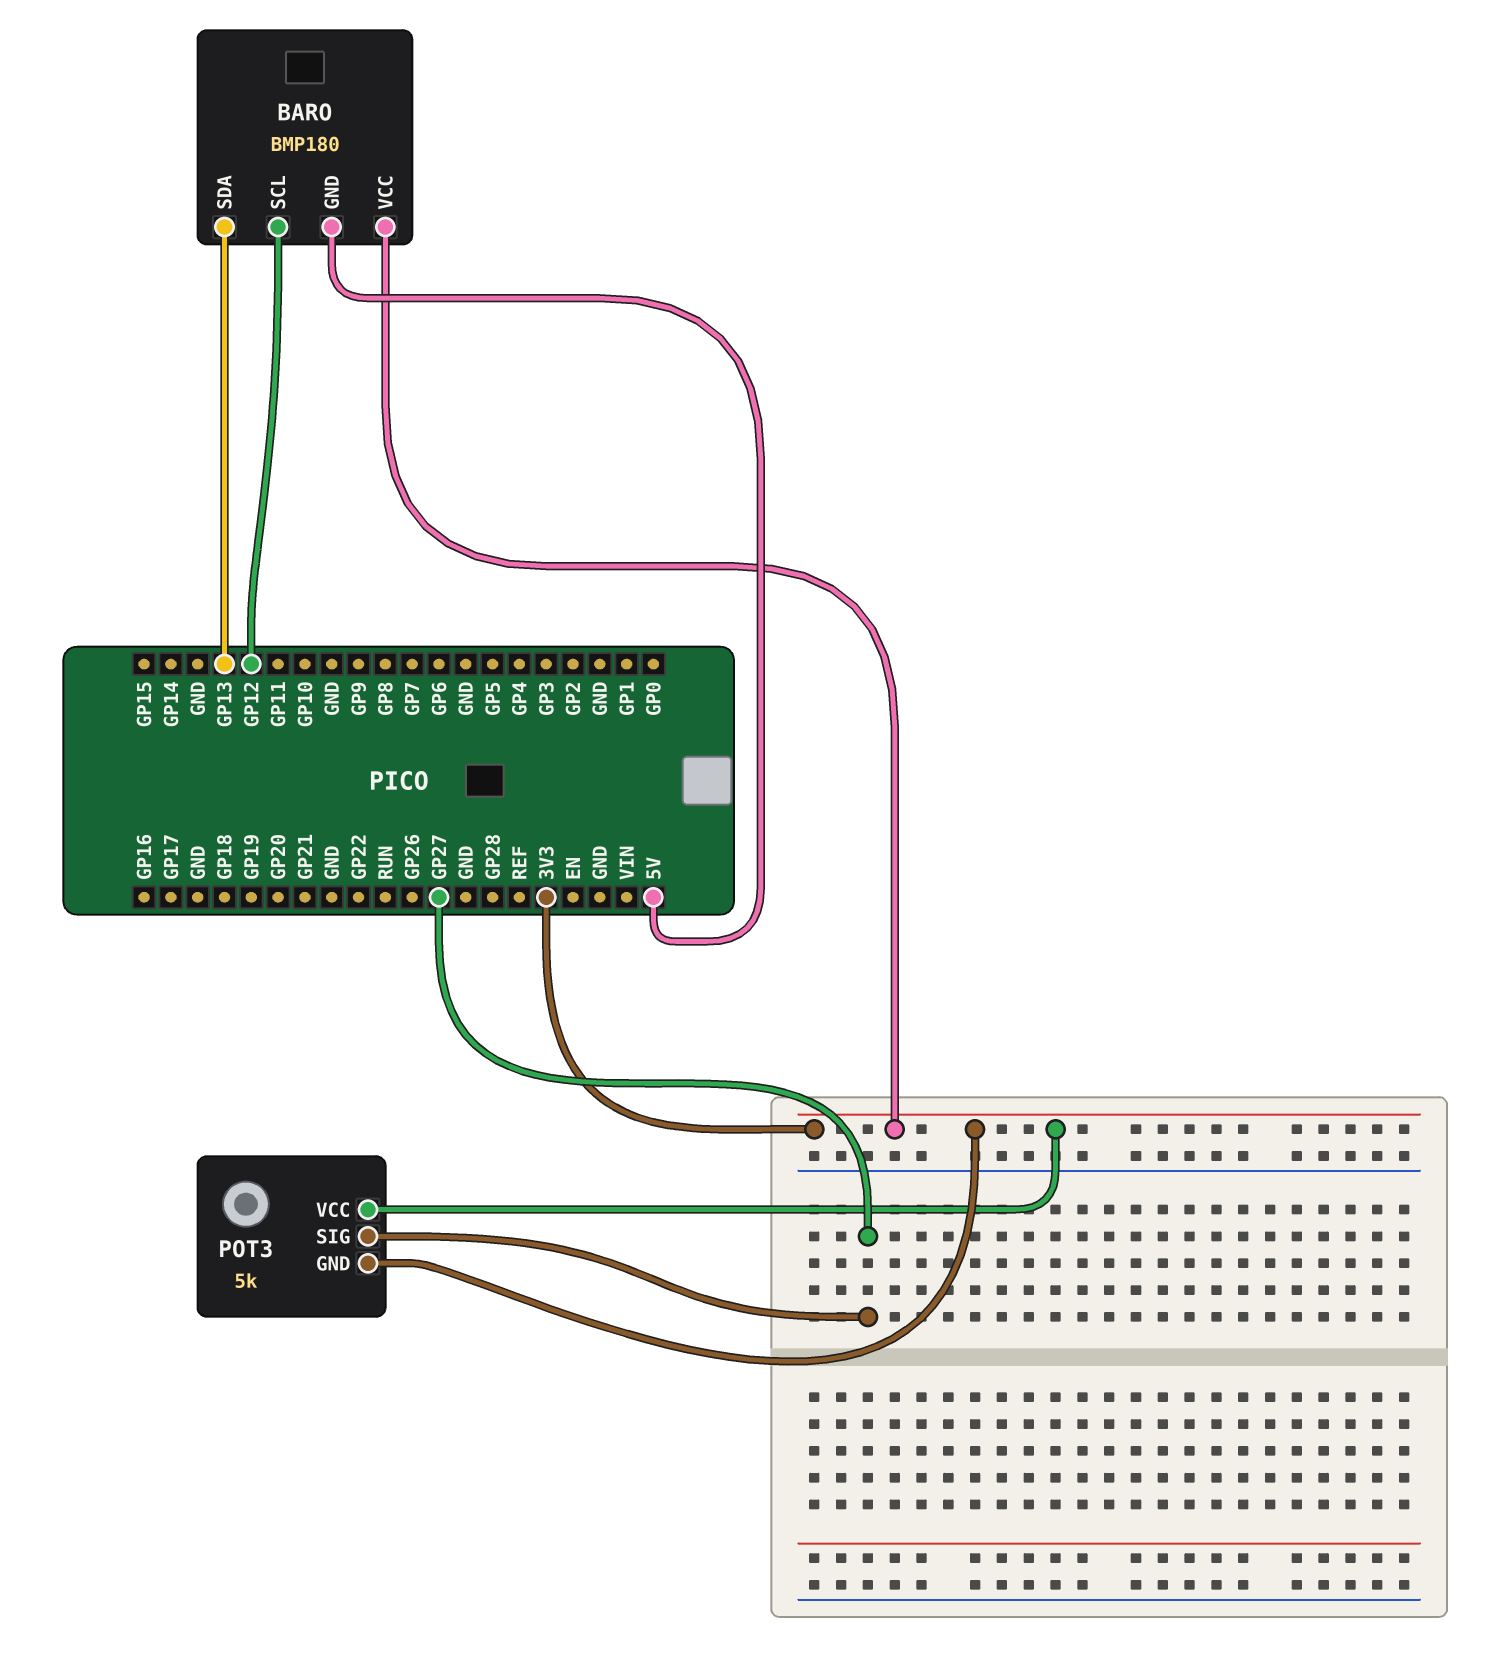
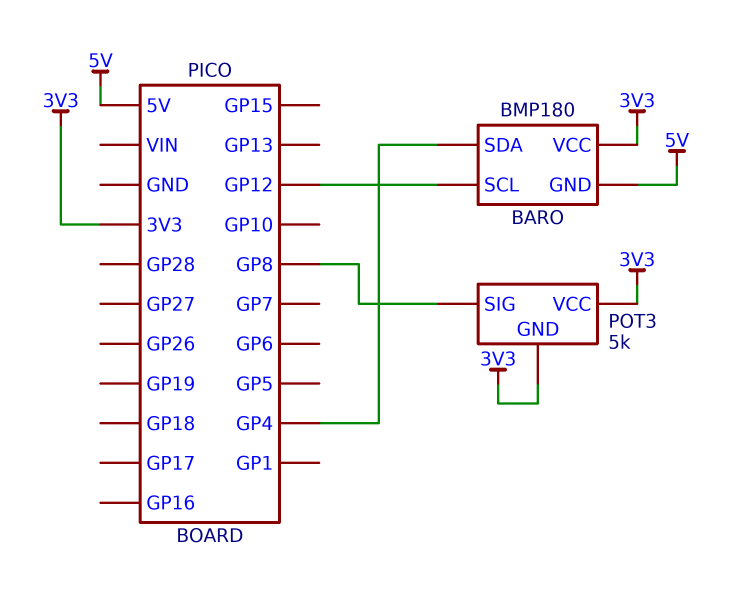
BARO pin SDA: GP13 -> GP4
POT3 pin SIG: GP27 -> GP8

